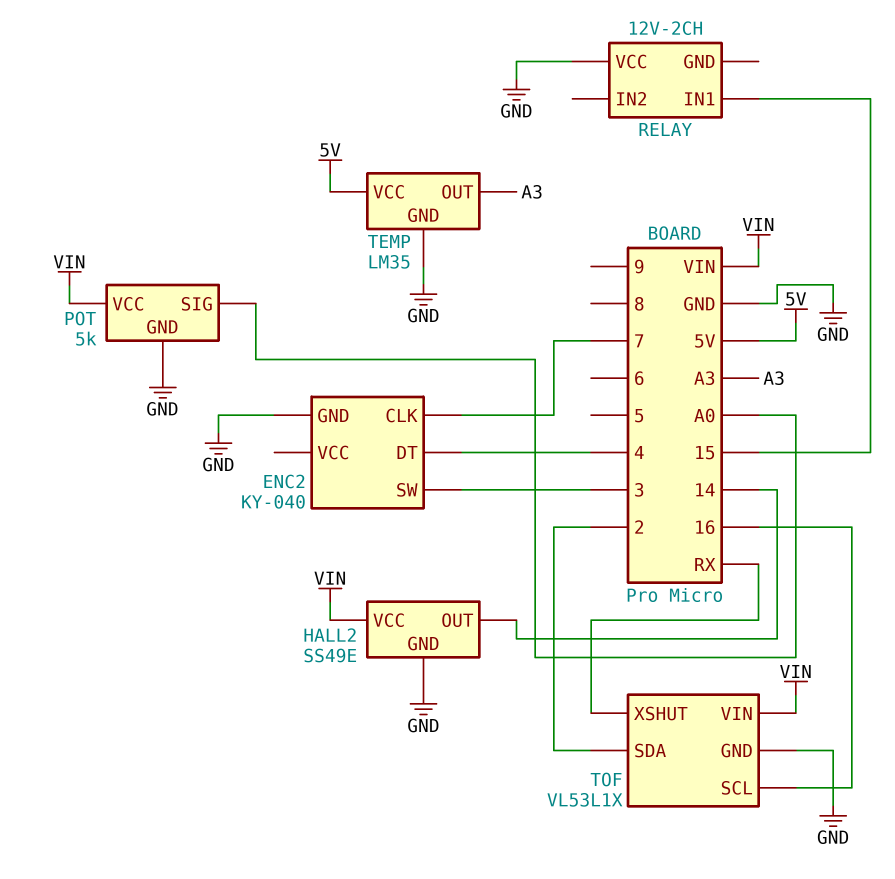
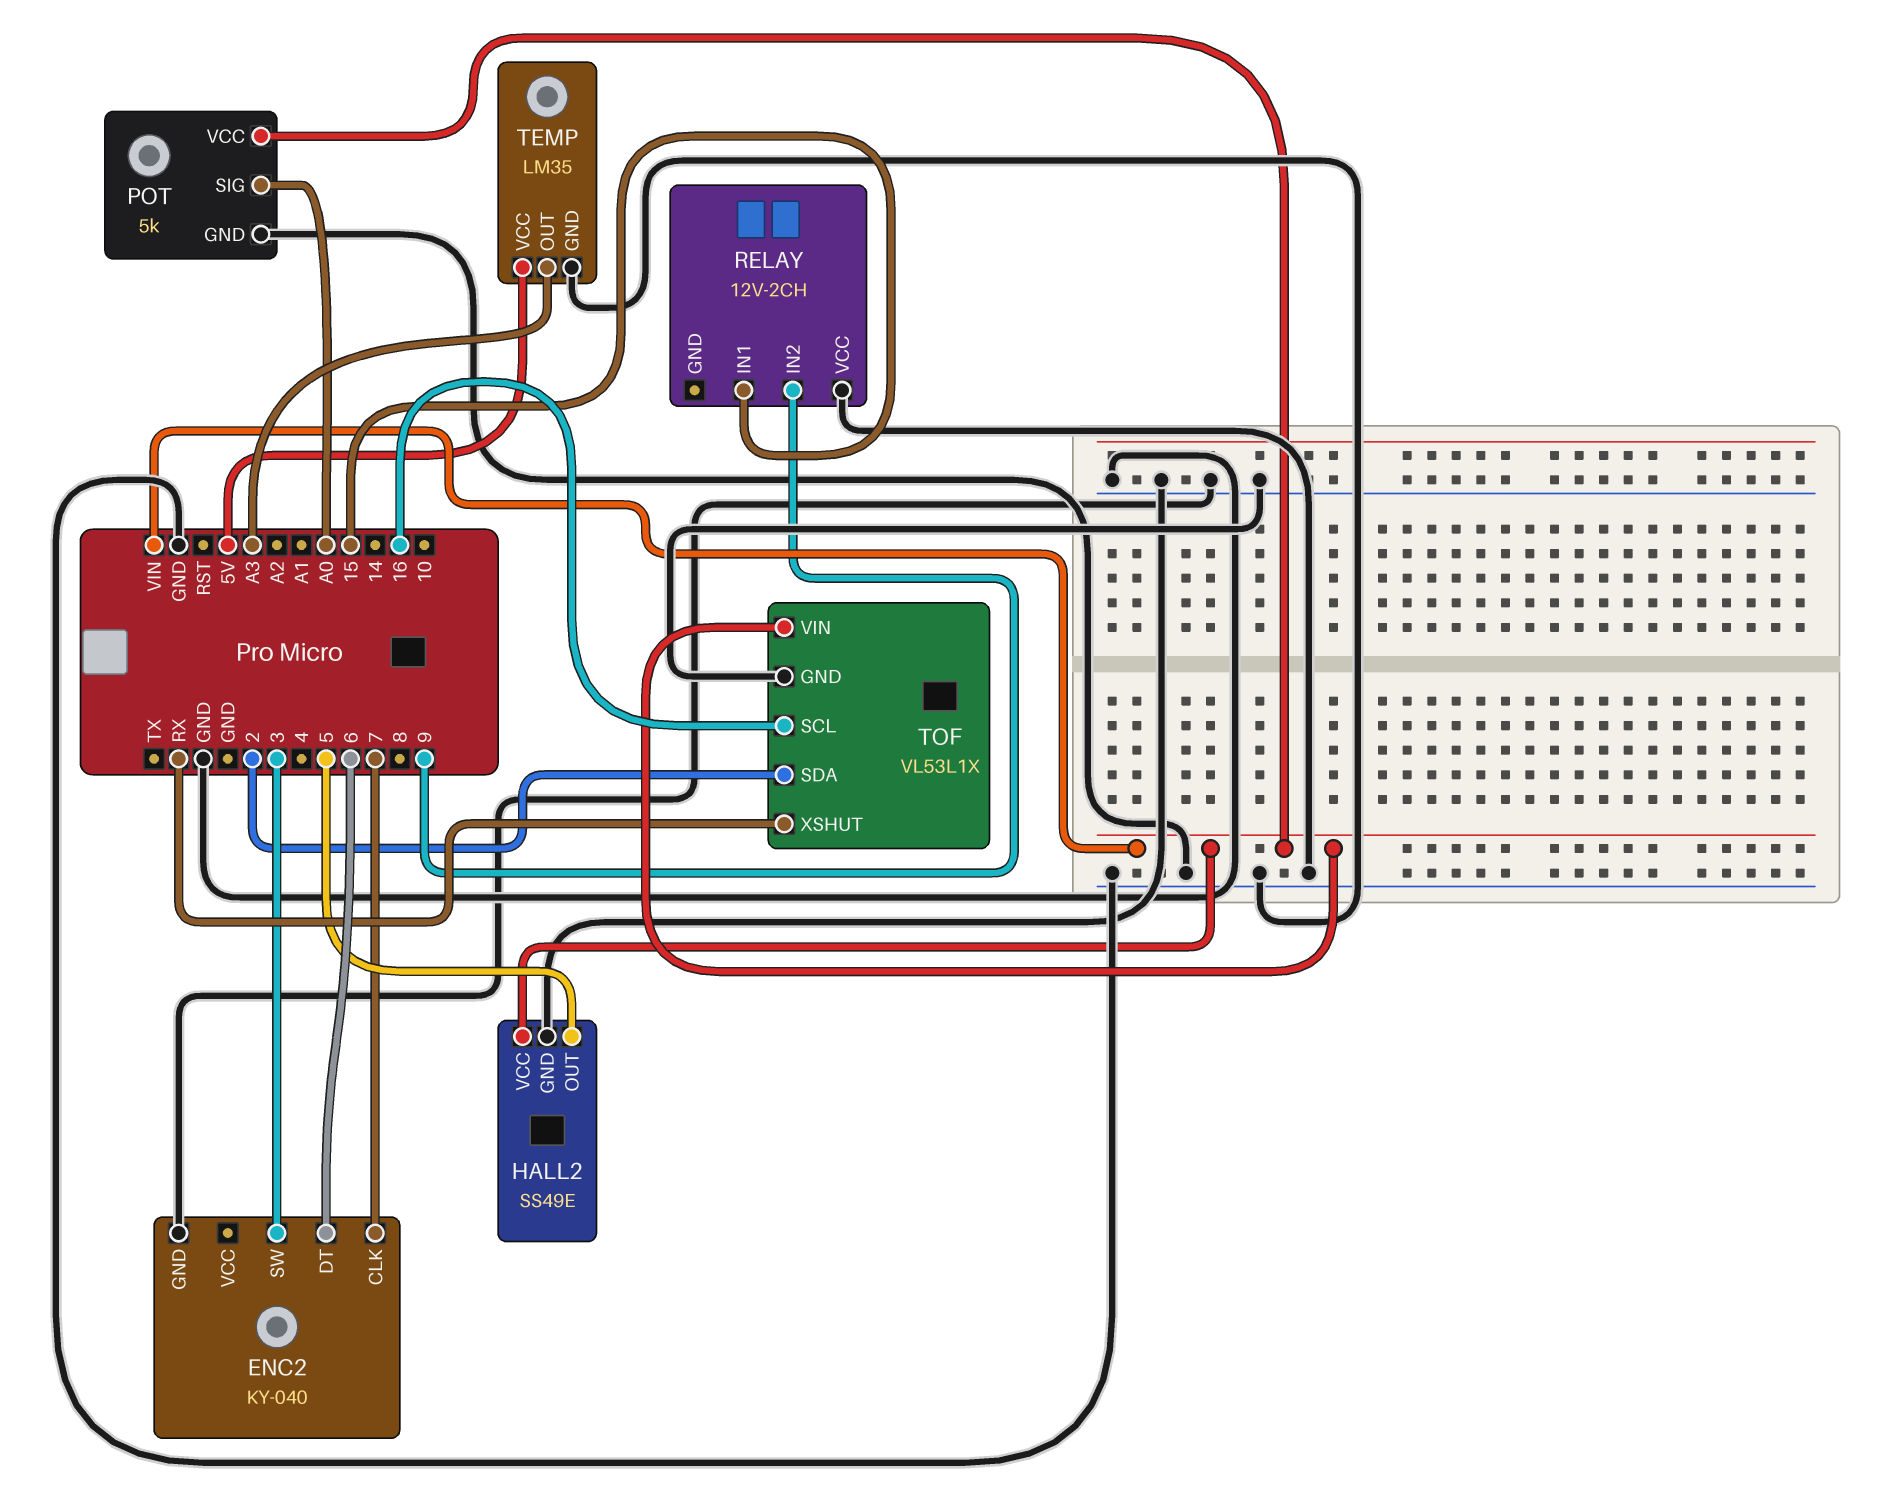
ENC2 pin DT: 4 -> 6
HALL2 pin OUT: 14 -> 5
RELAY pin IN2: none -> 9

